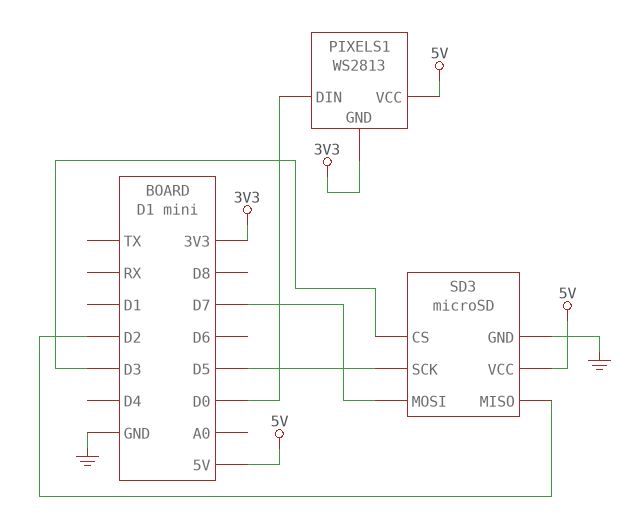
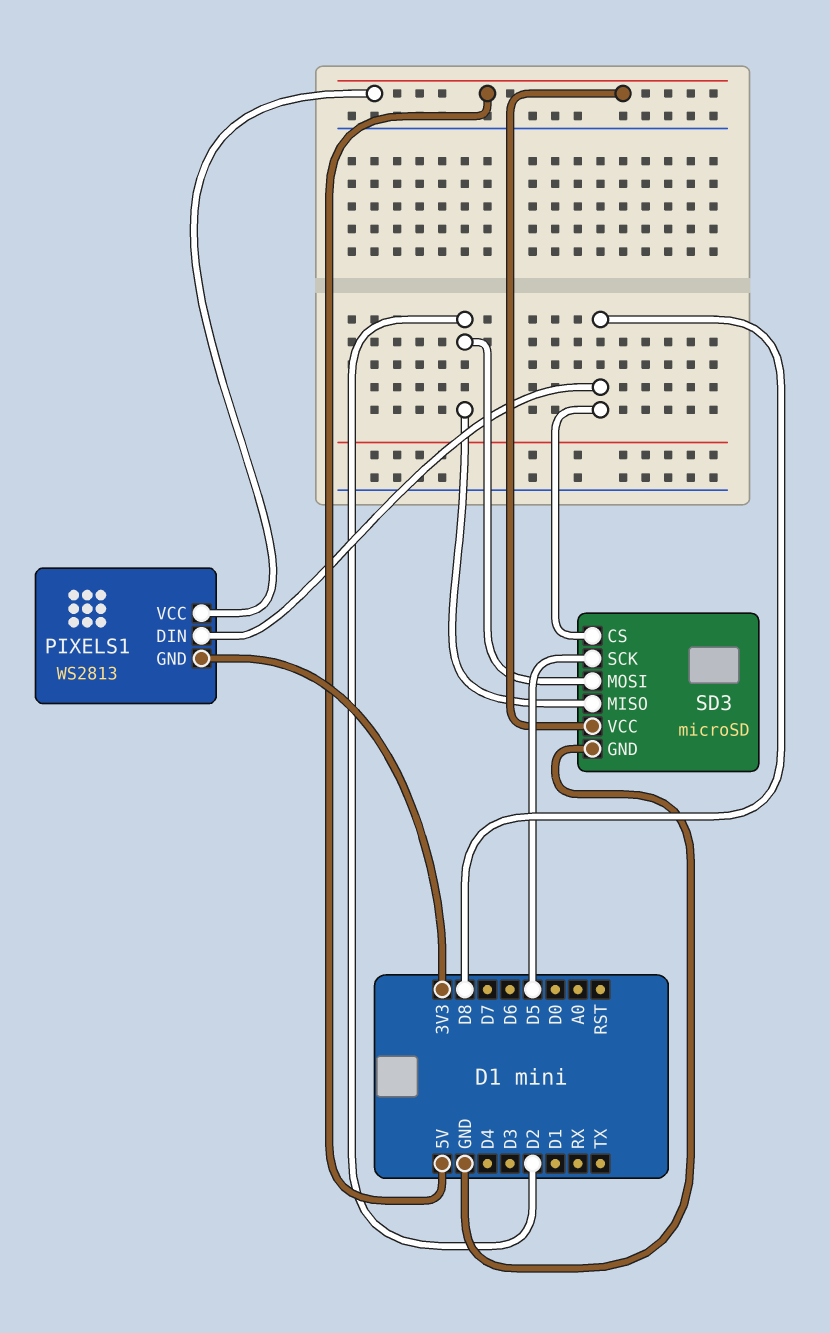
PIXELS1 pin DIN: D0 -> D8
SD3 pin CS: D3 -> D8
SD3 pin MOSI: D7 -> D2

